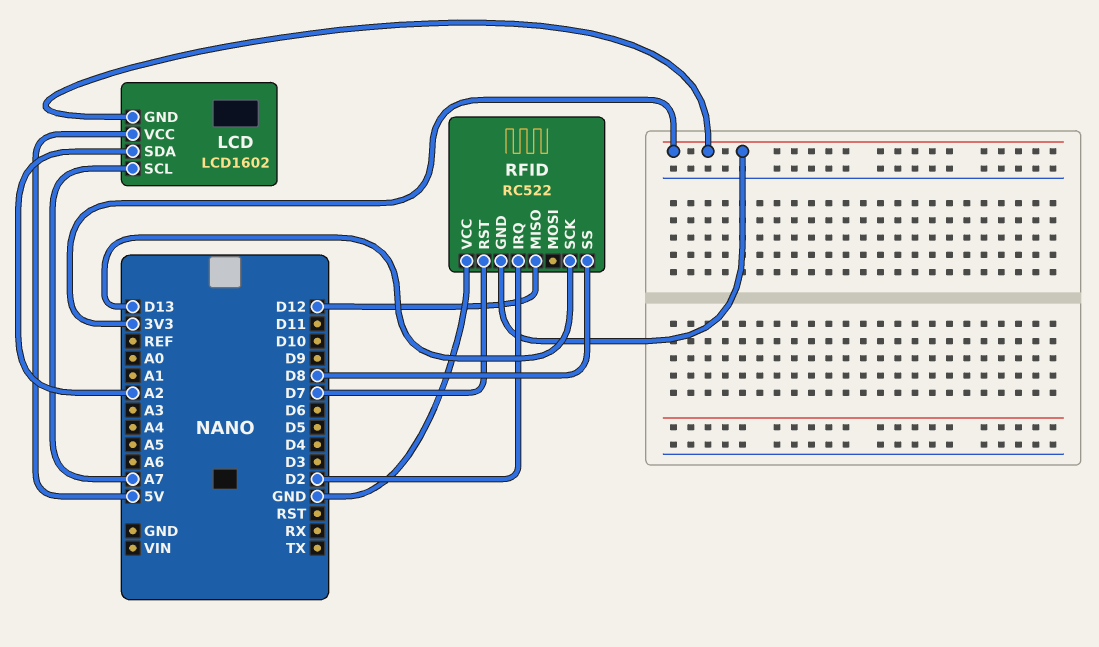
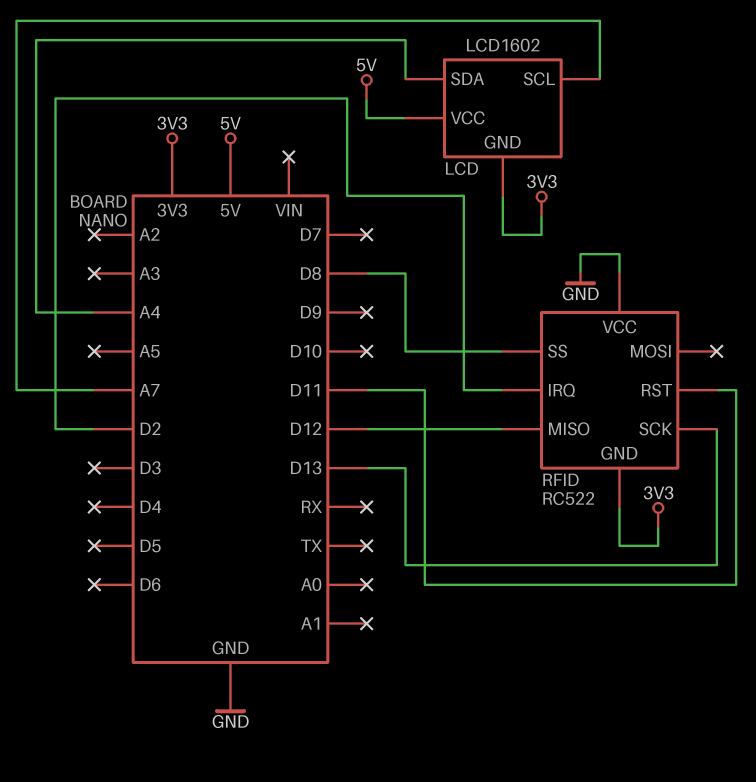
LCD pin SDA: A2 -> A4
RFID pin RST: D7 -> D11

